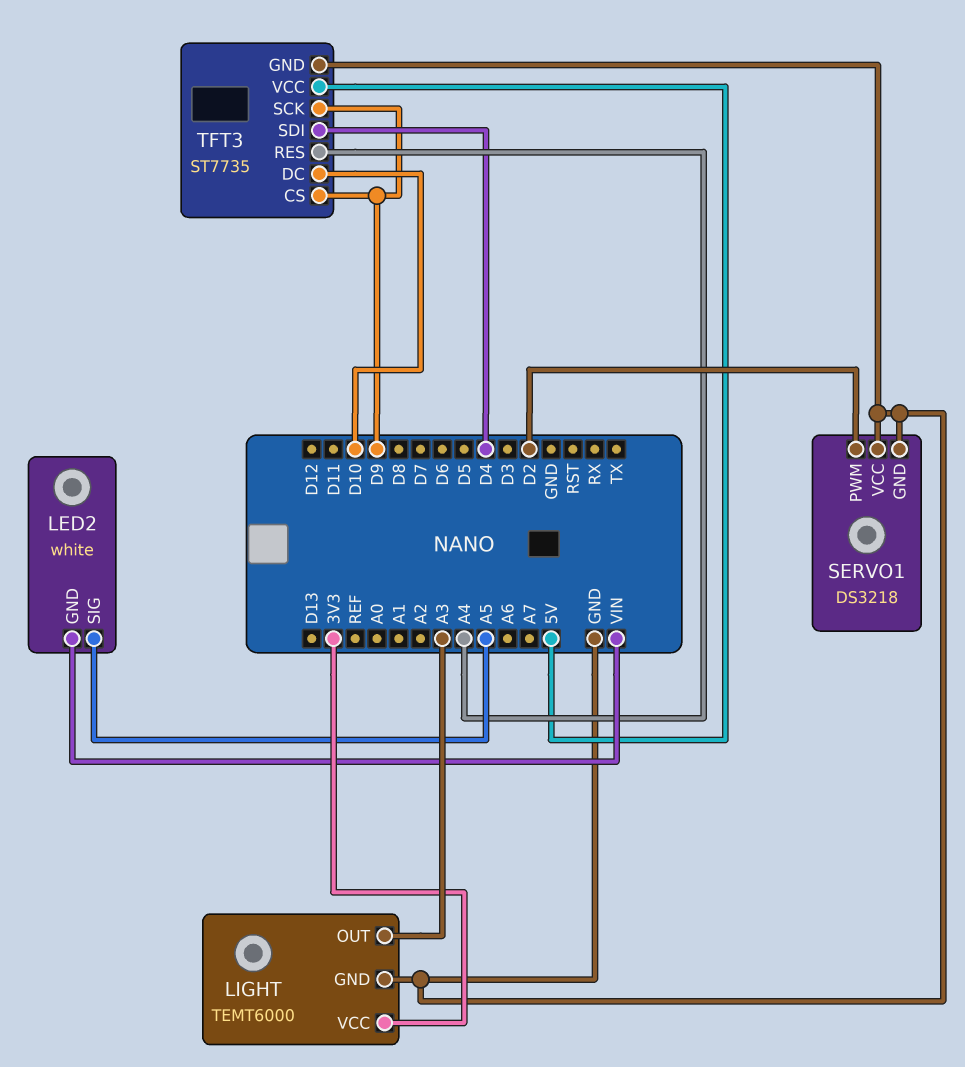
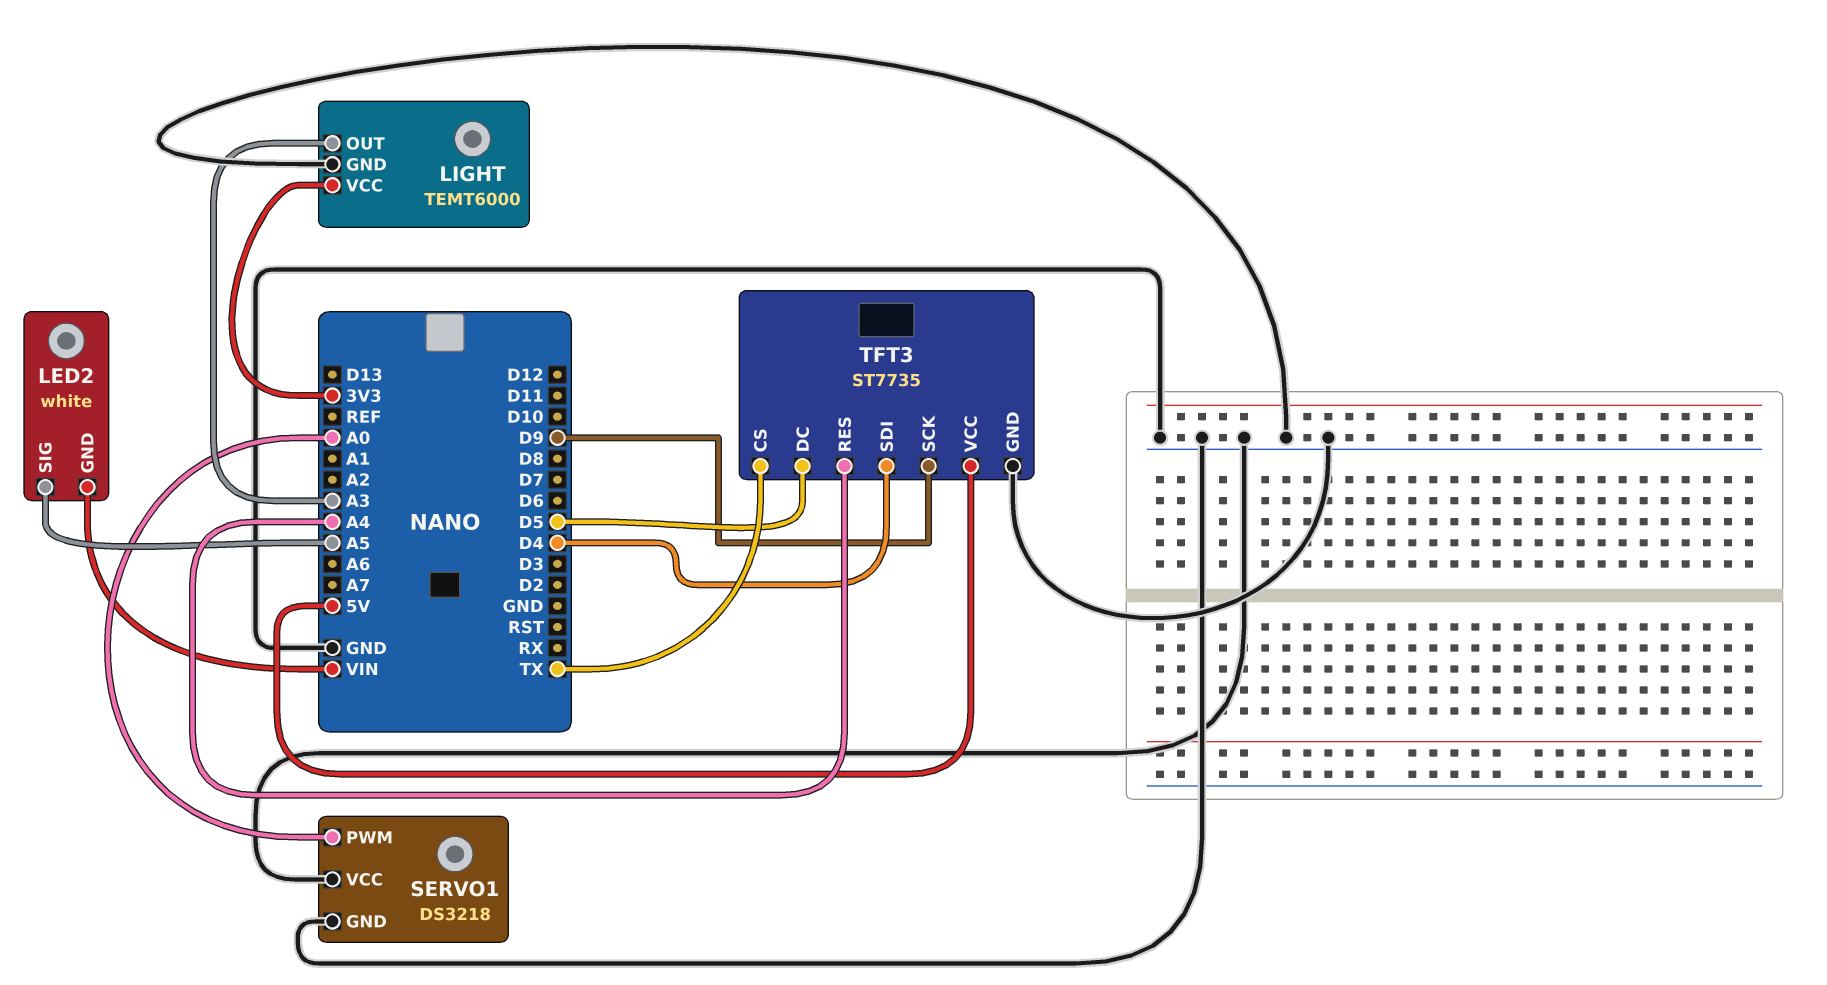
SERVO1 pin PWM: D2 -> A0
TFT3 pin CS: D9 -> TX
TFT3 pin DC: D10 -> D5

